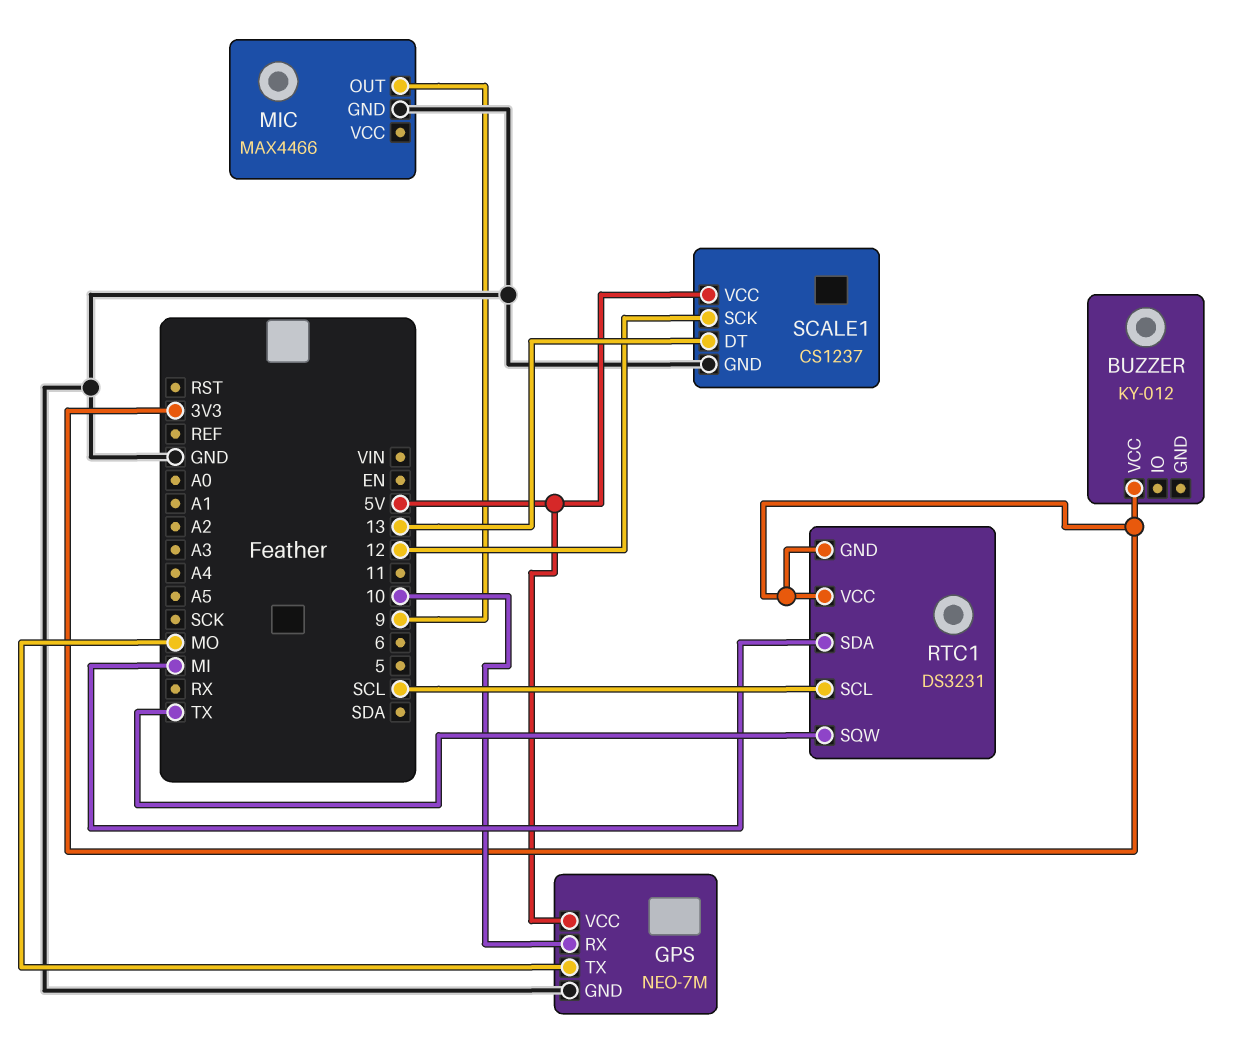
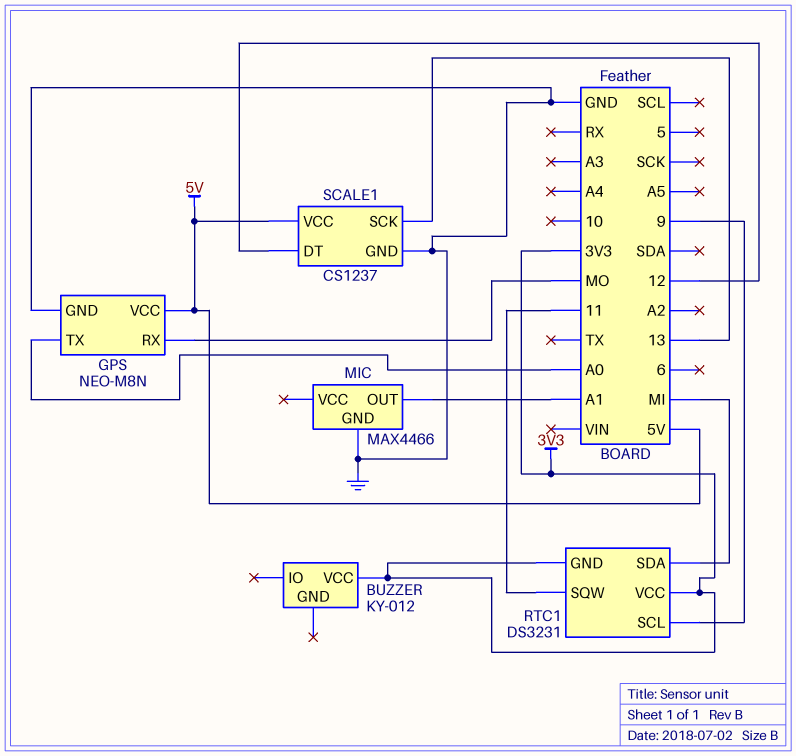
GPS: NEO-7M -> NEO-M8N
GPS pin RX: 10 -> MO
GPS pin TX: MO -> A0
MIC pin OUT: 9 -> A1
RTC1 pin SCL: SCL -> 9
RTC1 pin SQW: TX -> 11
SCALE1 pin DT: 13 -> 12
SCALE1 pin SCK: 12 -> 13

